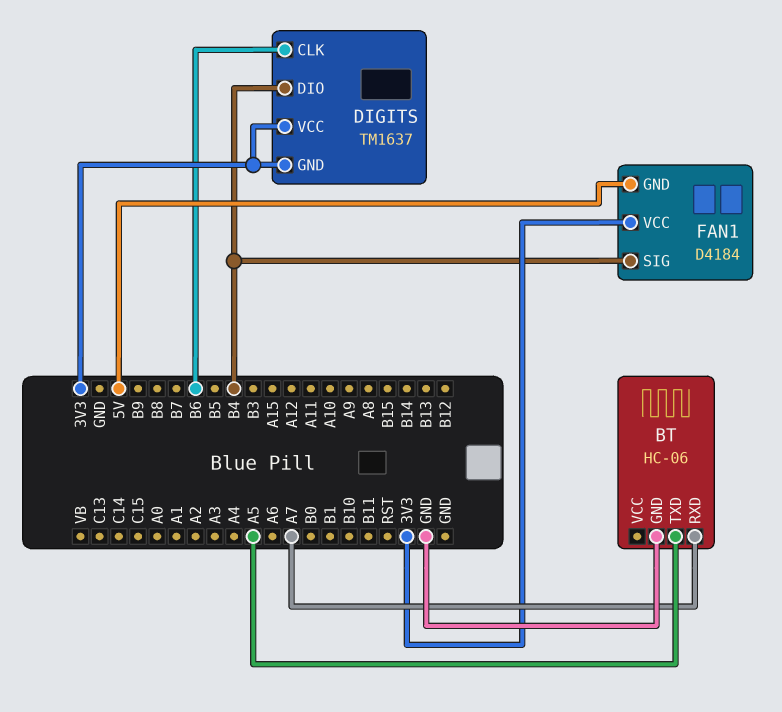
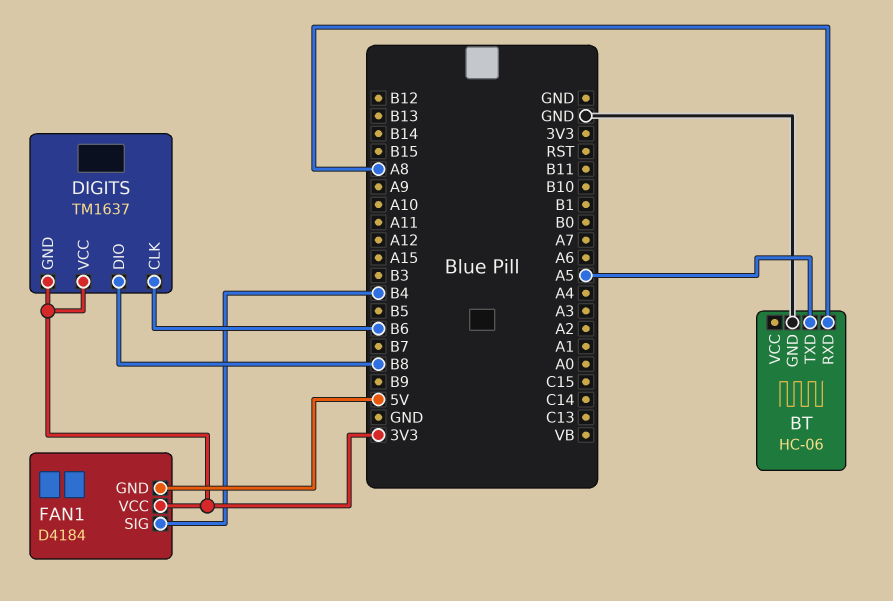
BT pin RXD: A7 -> A8
DIGITS pin DIO: B4 -> B8

